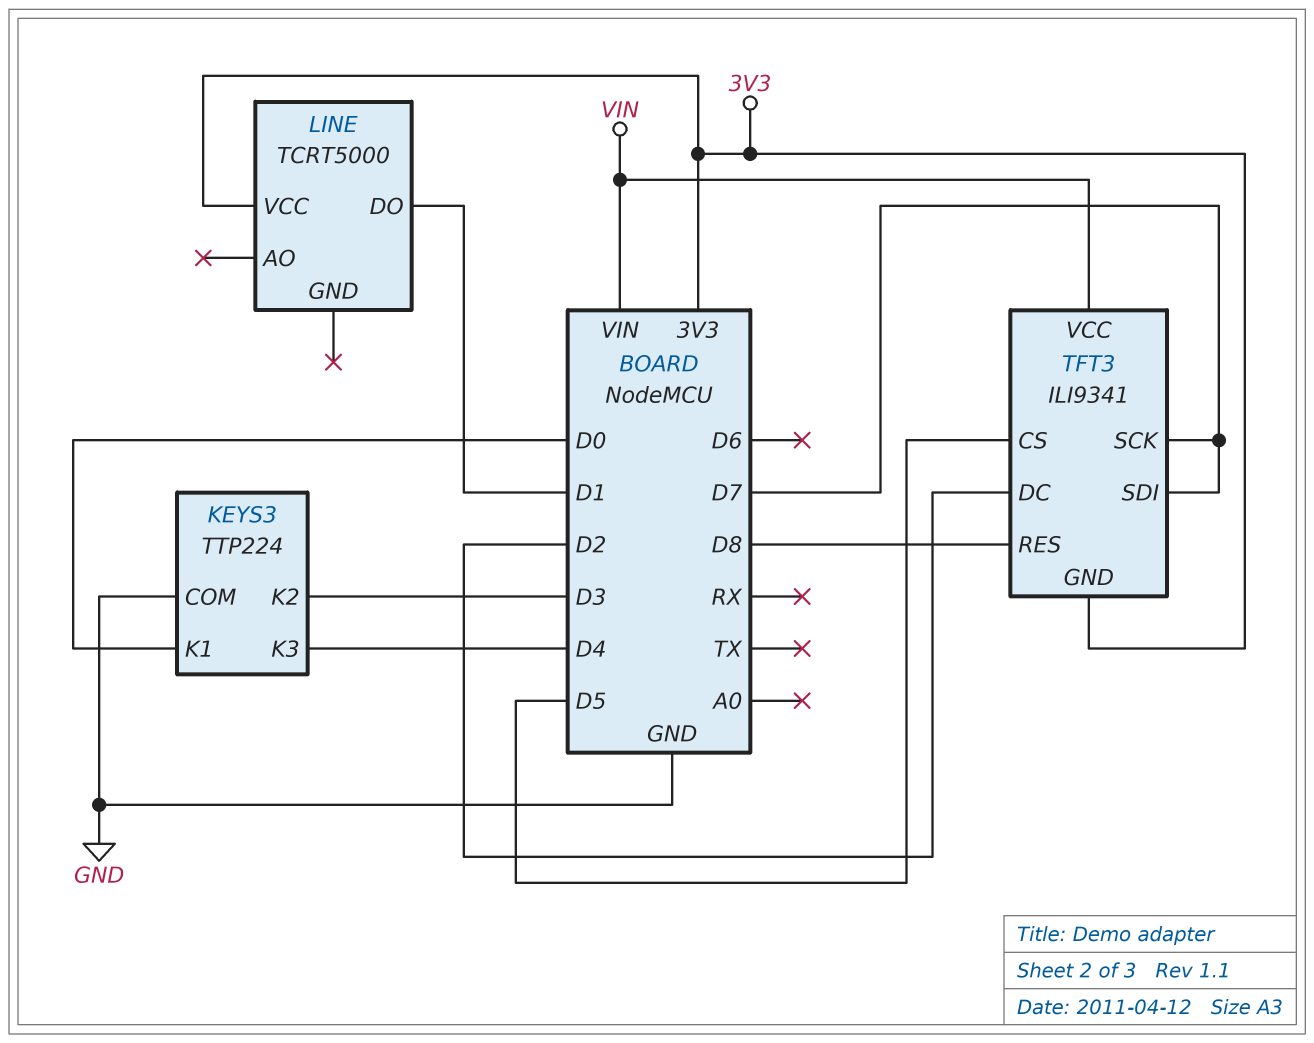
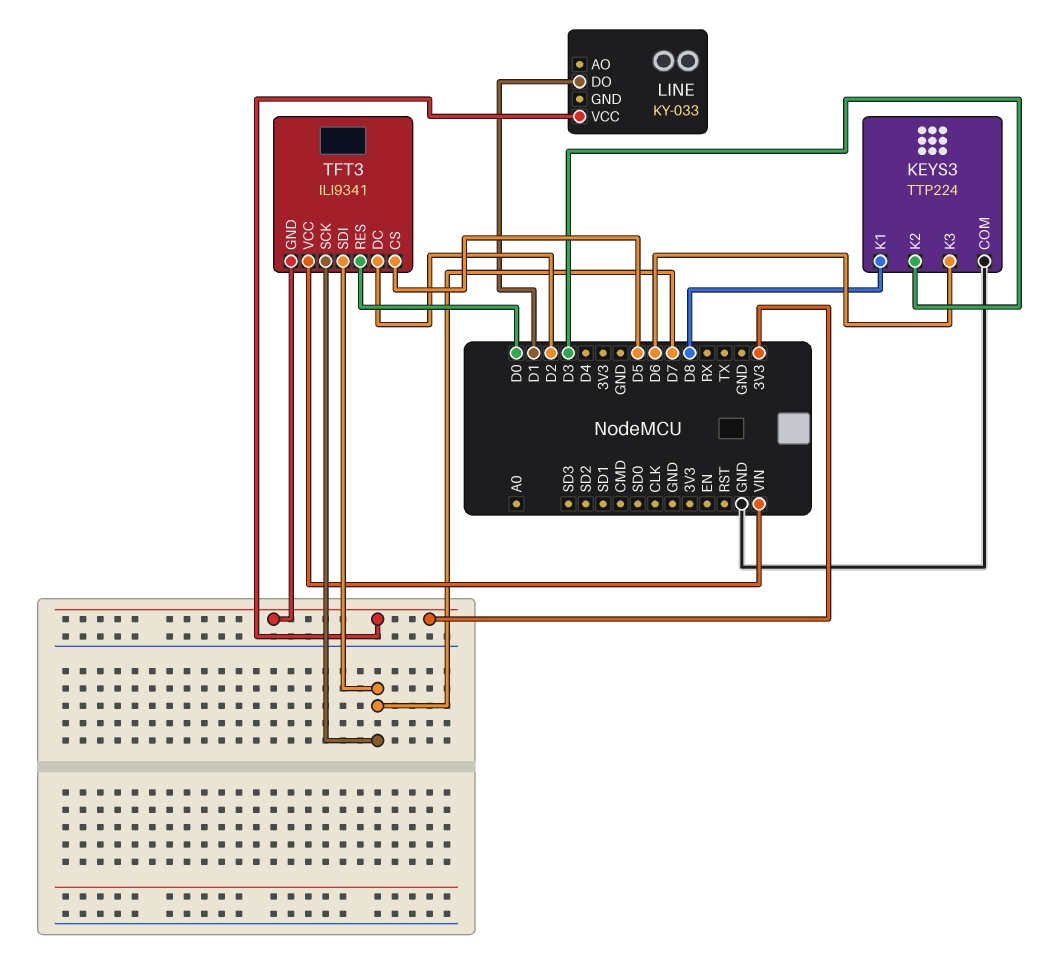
KEYS3 pin K1: D0 -> D8
KEYS3 pin K3: D4 -> D6
LINE: TCRT5000 -> KY-033
TFT3 pin RES: D8 -> D0

